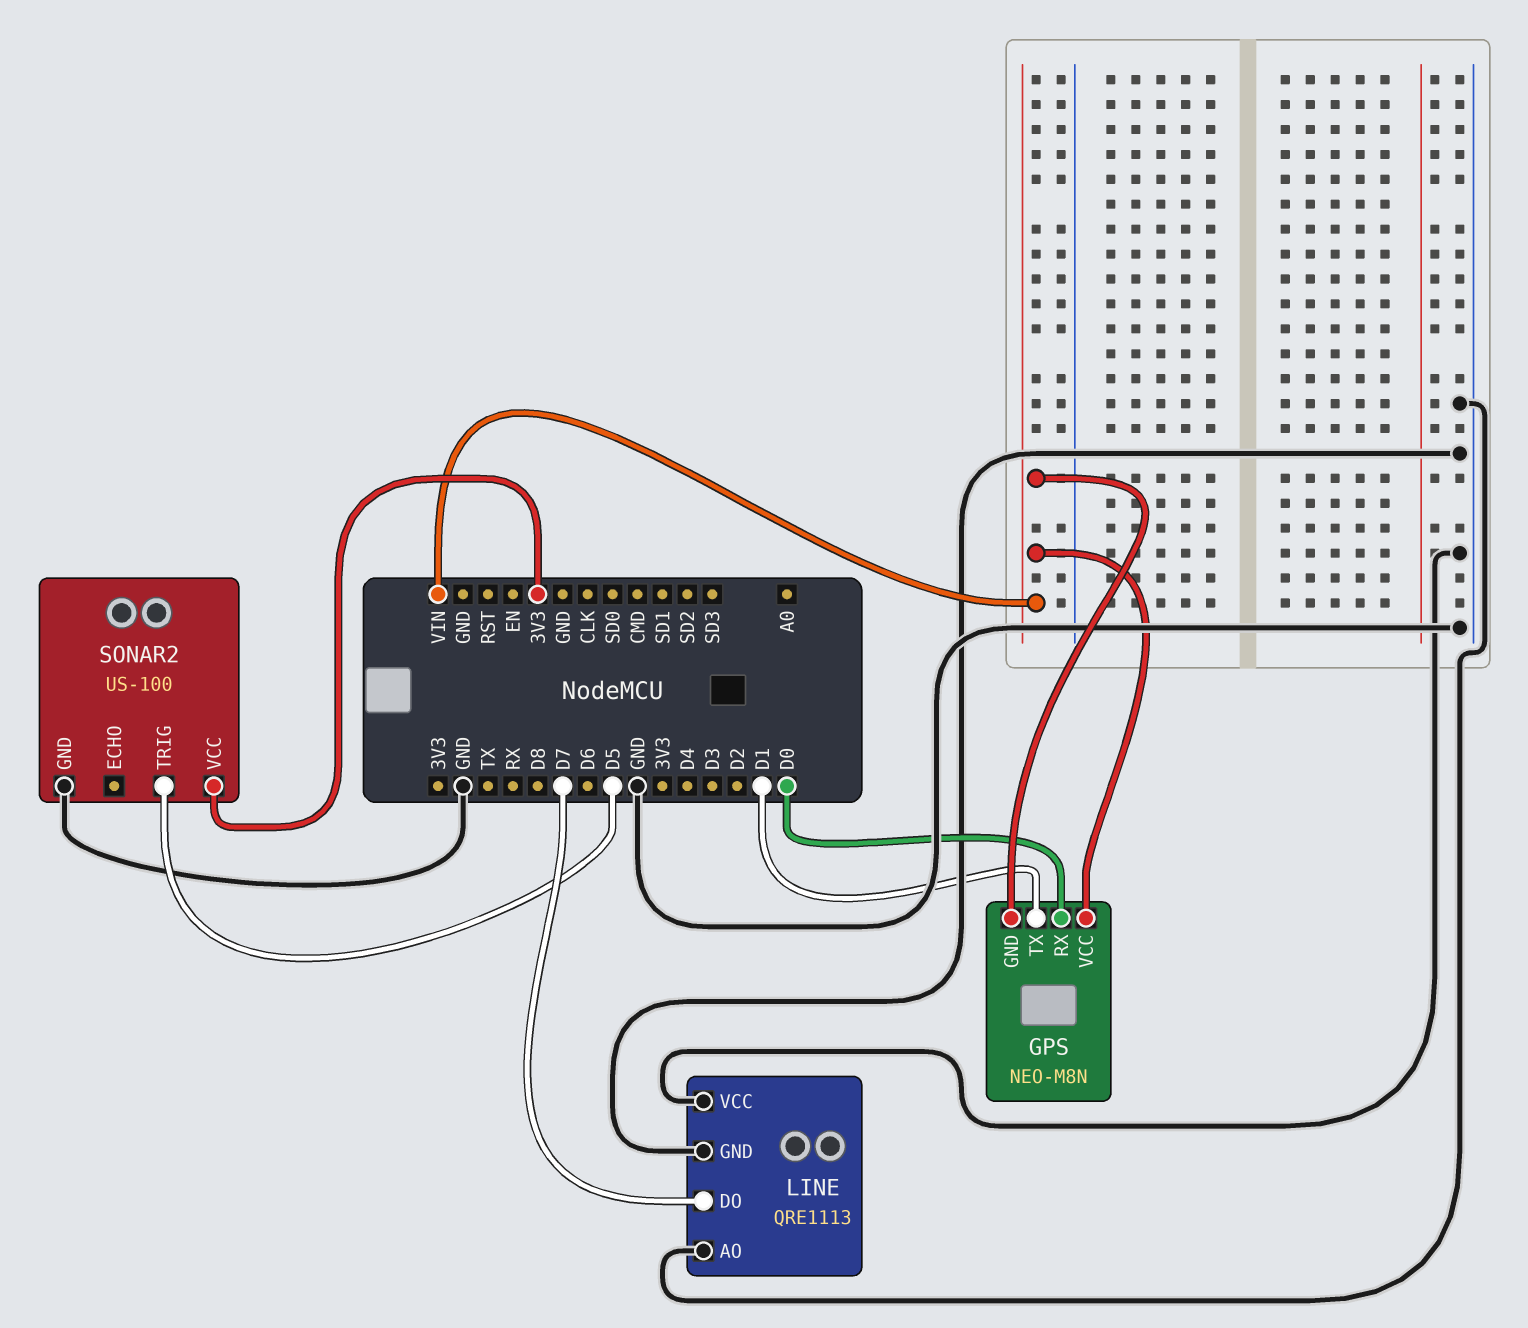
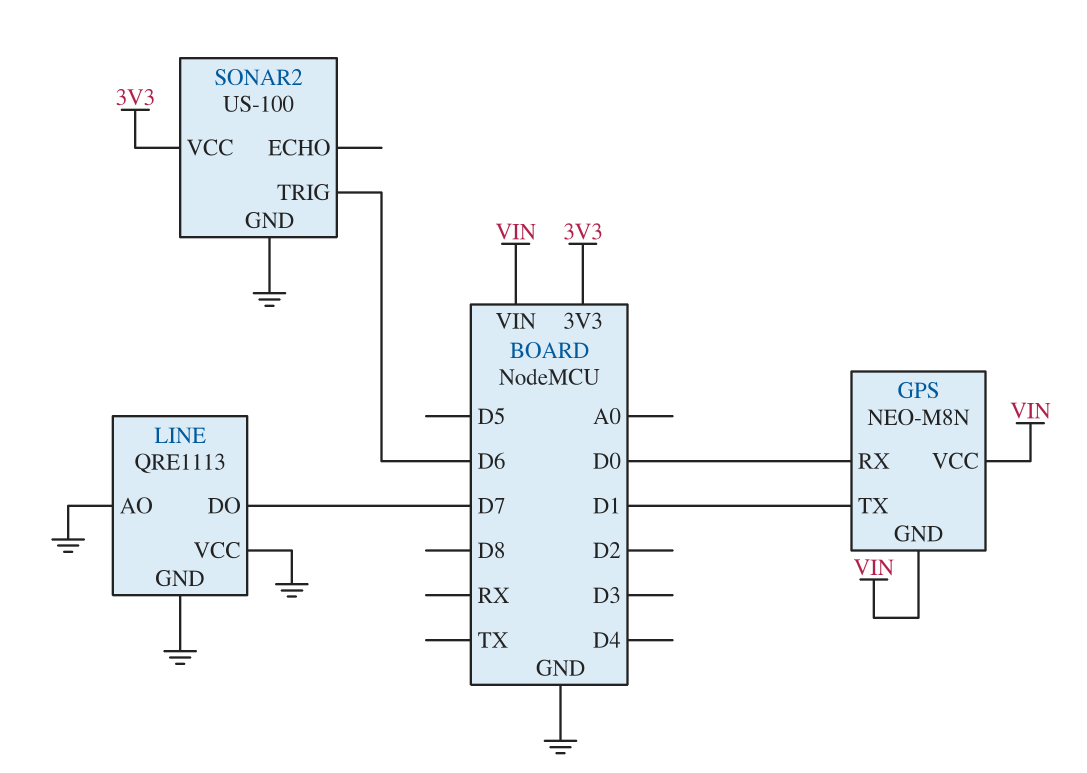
SONAR2 pin TRIG: D5 -> D6

